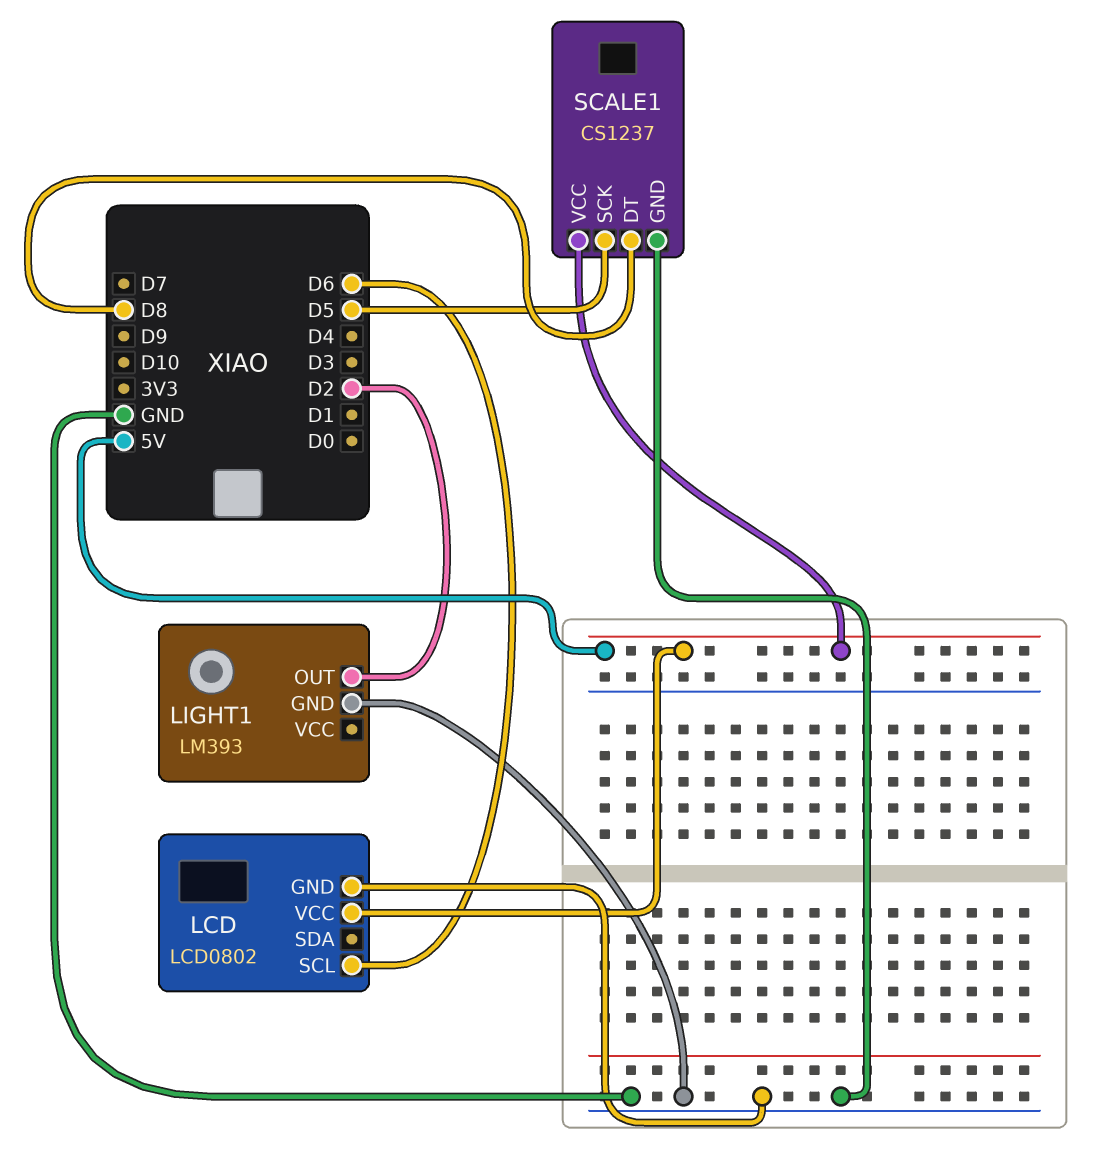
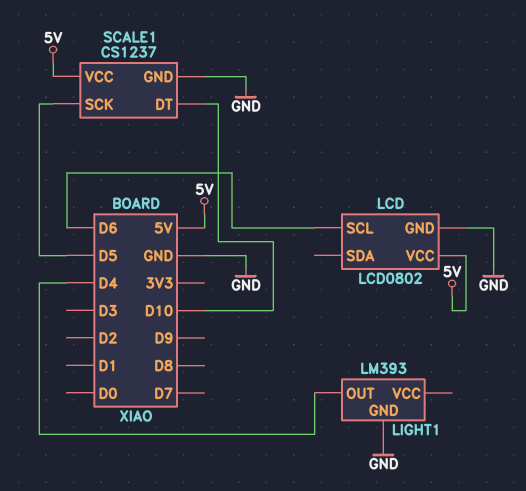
LIGHT1 pin OUT: D2 -> D4
SCALE1 pin DT: D8 -> D10

